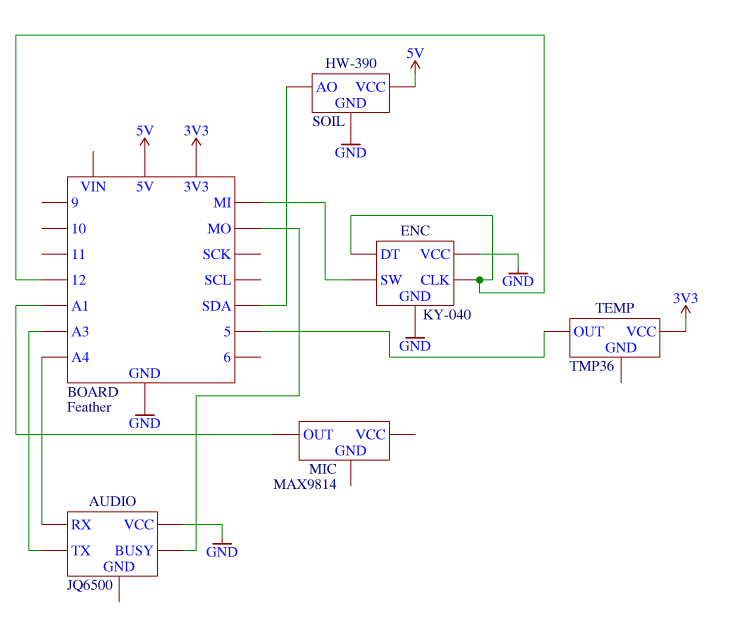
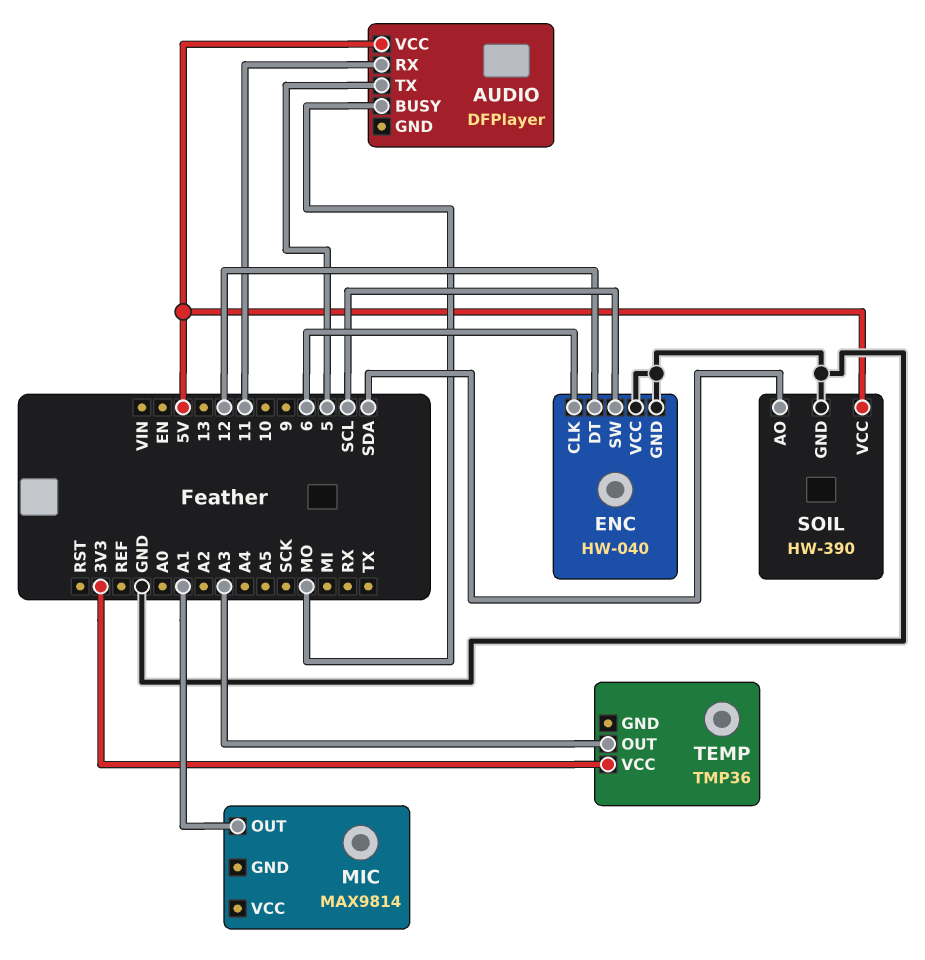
AUDIO: JQ6500 -> DFPlayer
AUDIO pin RX: A4 -> 11
AUDIO pin TX: A3 -> 5
AUDIO pin VCC: GND -> 5V
ENC: KY-040 -> HW-040
ENC pin CLK: 12 -> 6
ENC pin SW: MI -> SCL
TEMP pin OUT: 5 -> A3

